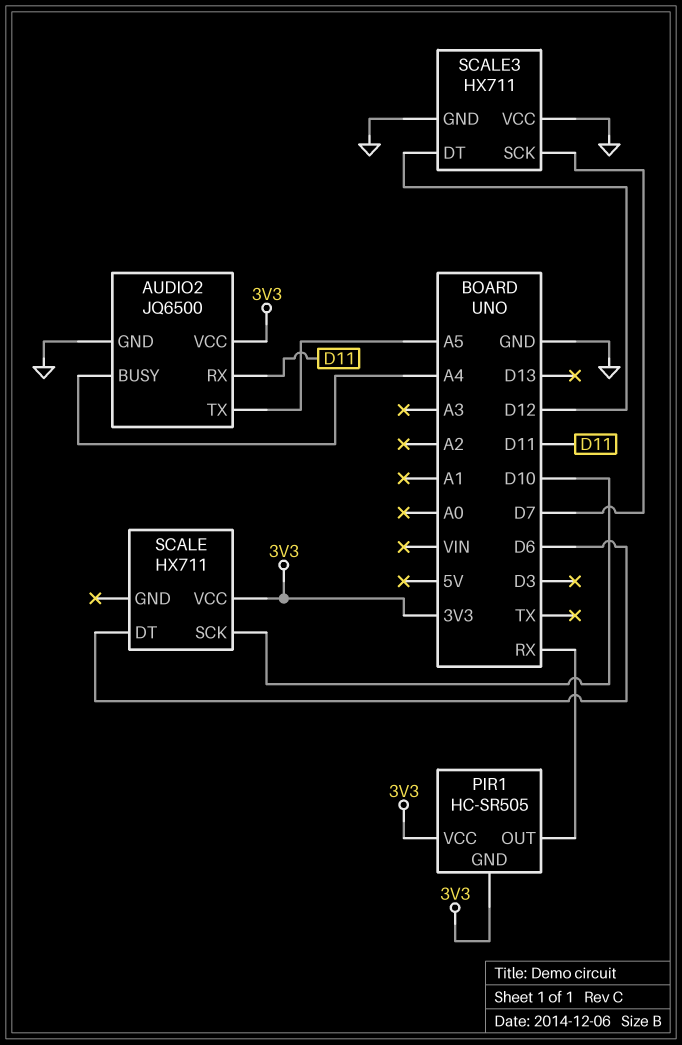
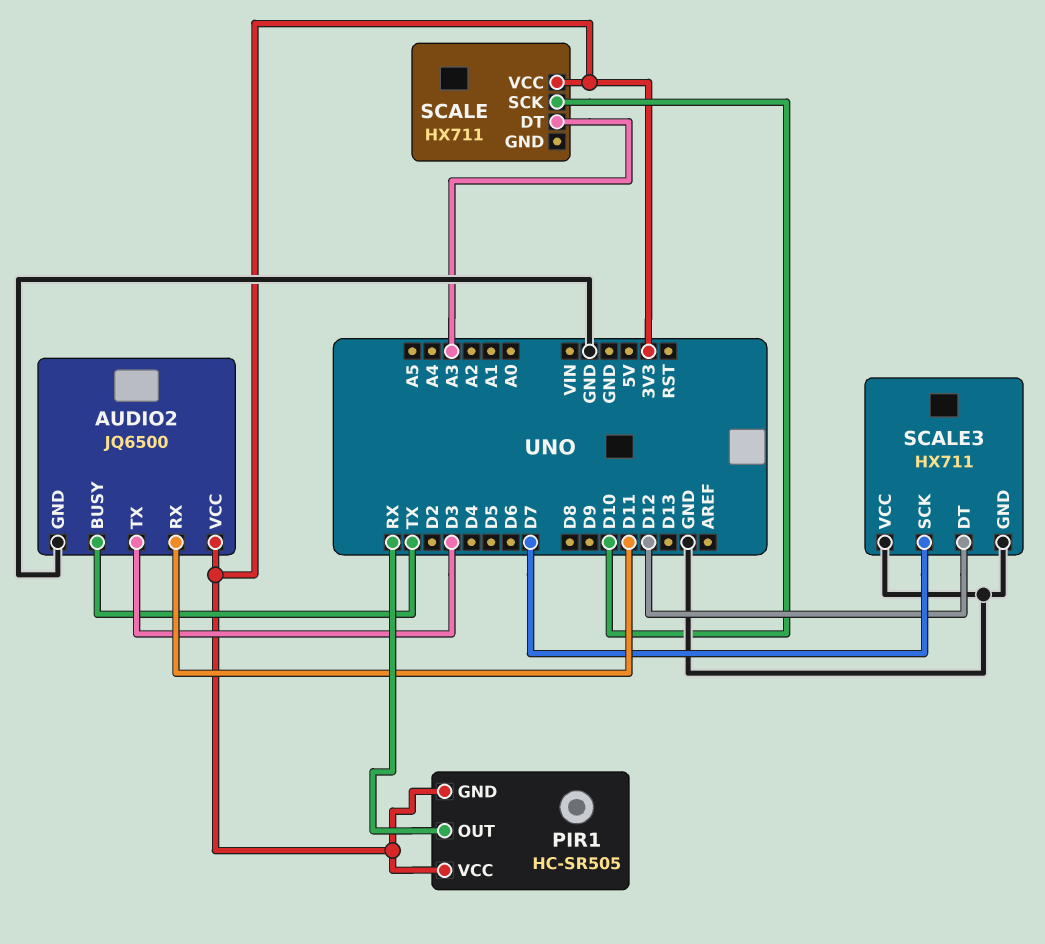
AUDIO2 pin BUSY: A4 -> TX
AUDIO2 pin TX: A5 -> D3
SCALE pin DT: D6 -> A3

